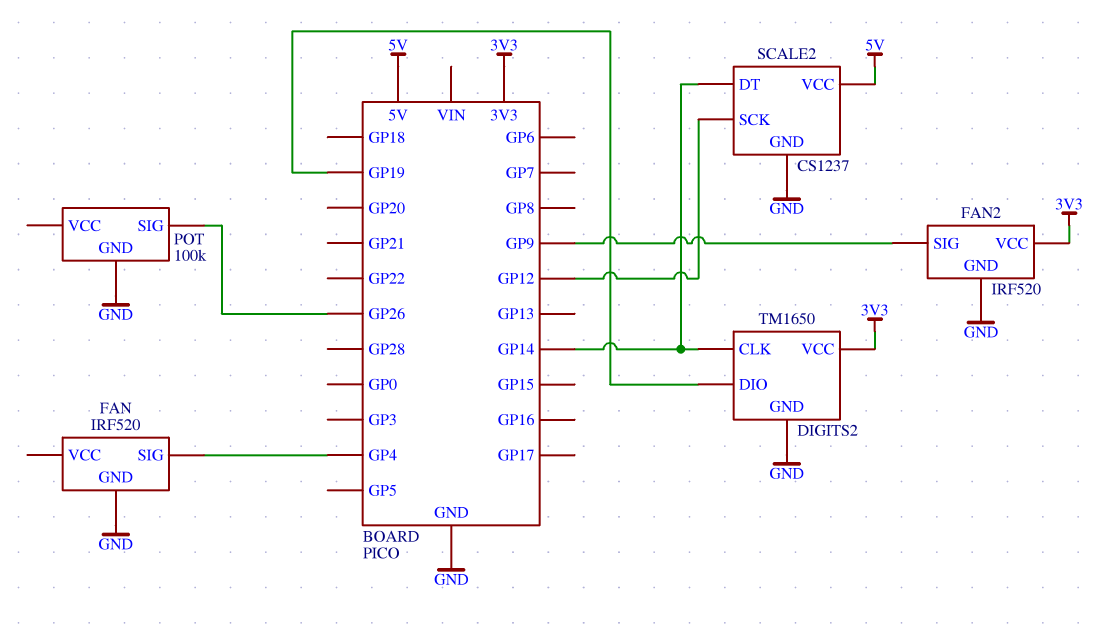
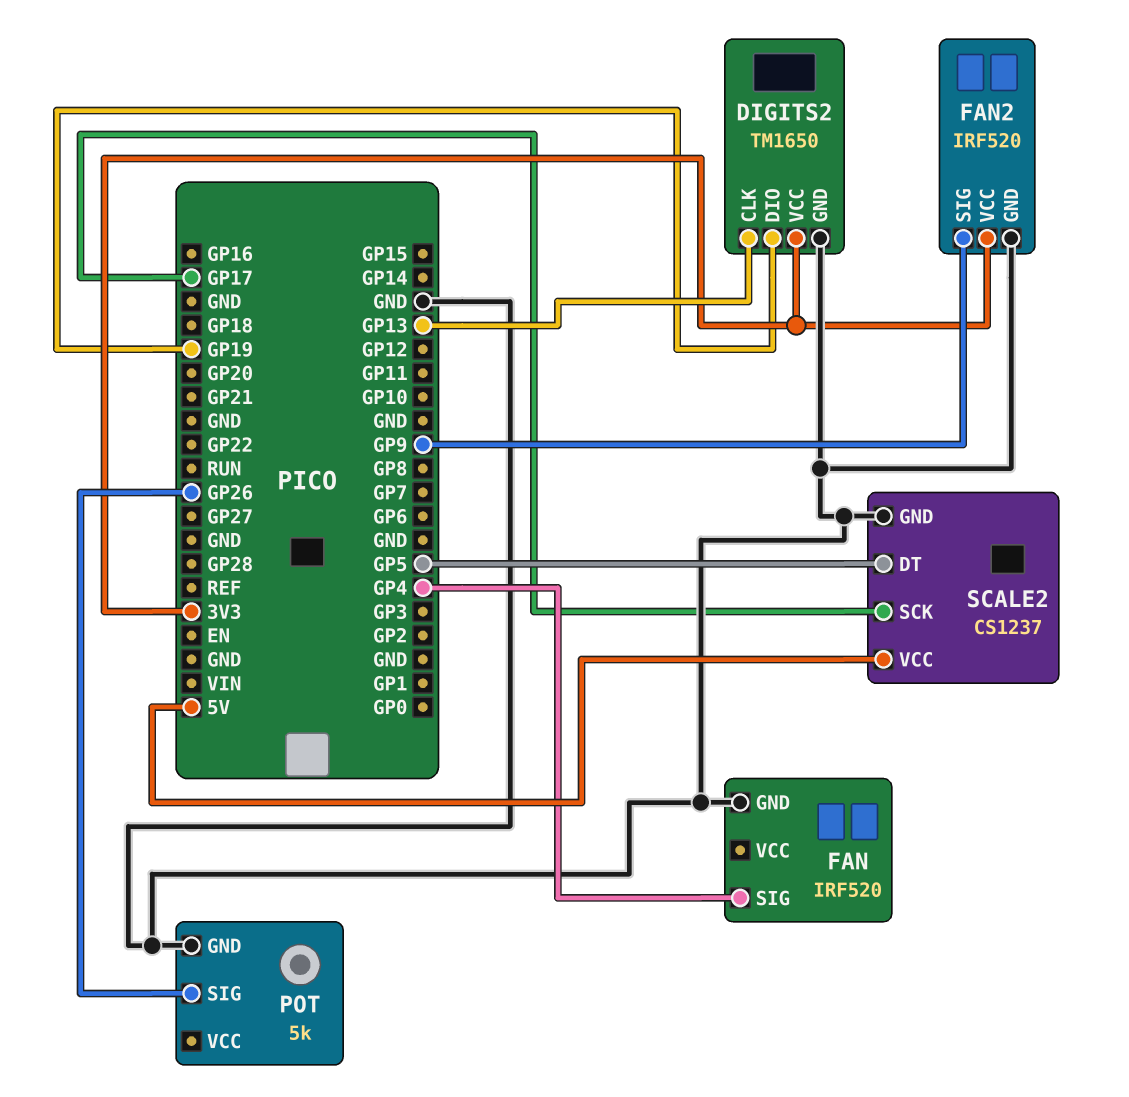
DIGITS2 pin CLK: GP14 -> GP13
POT: 100k -> 5k
SCALE2 pin DT: GP14 -> GP5
SCALE2 pin SCK: GP12 -> GP17

